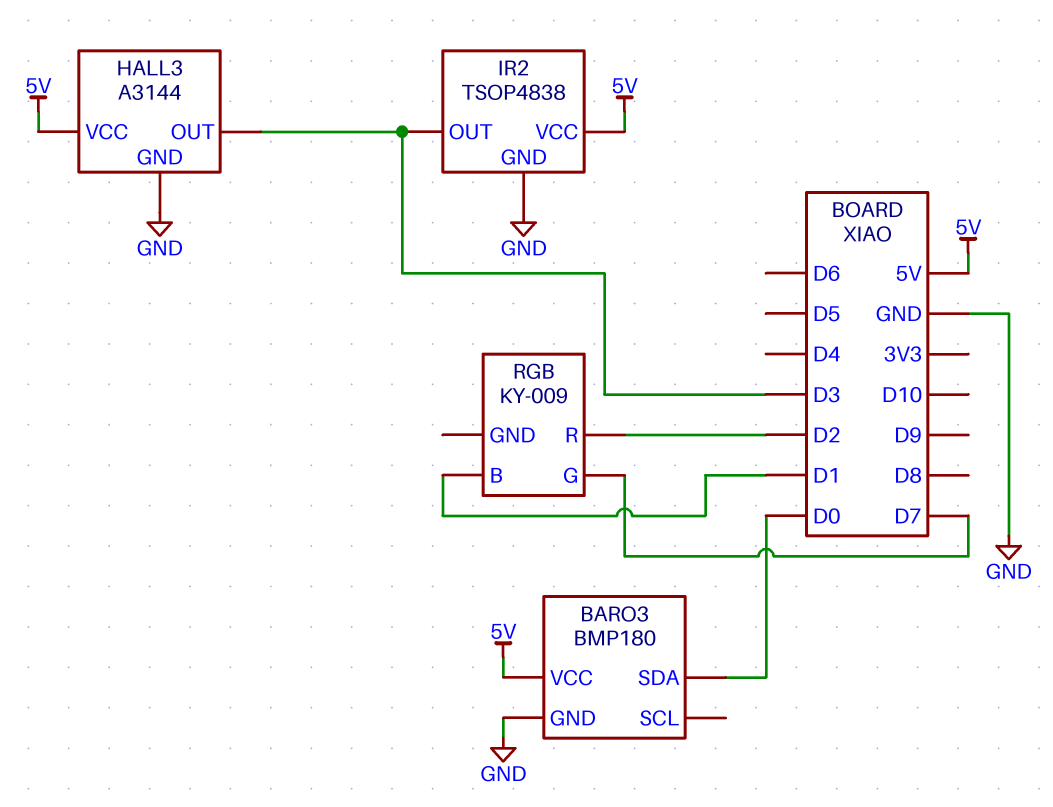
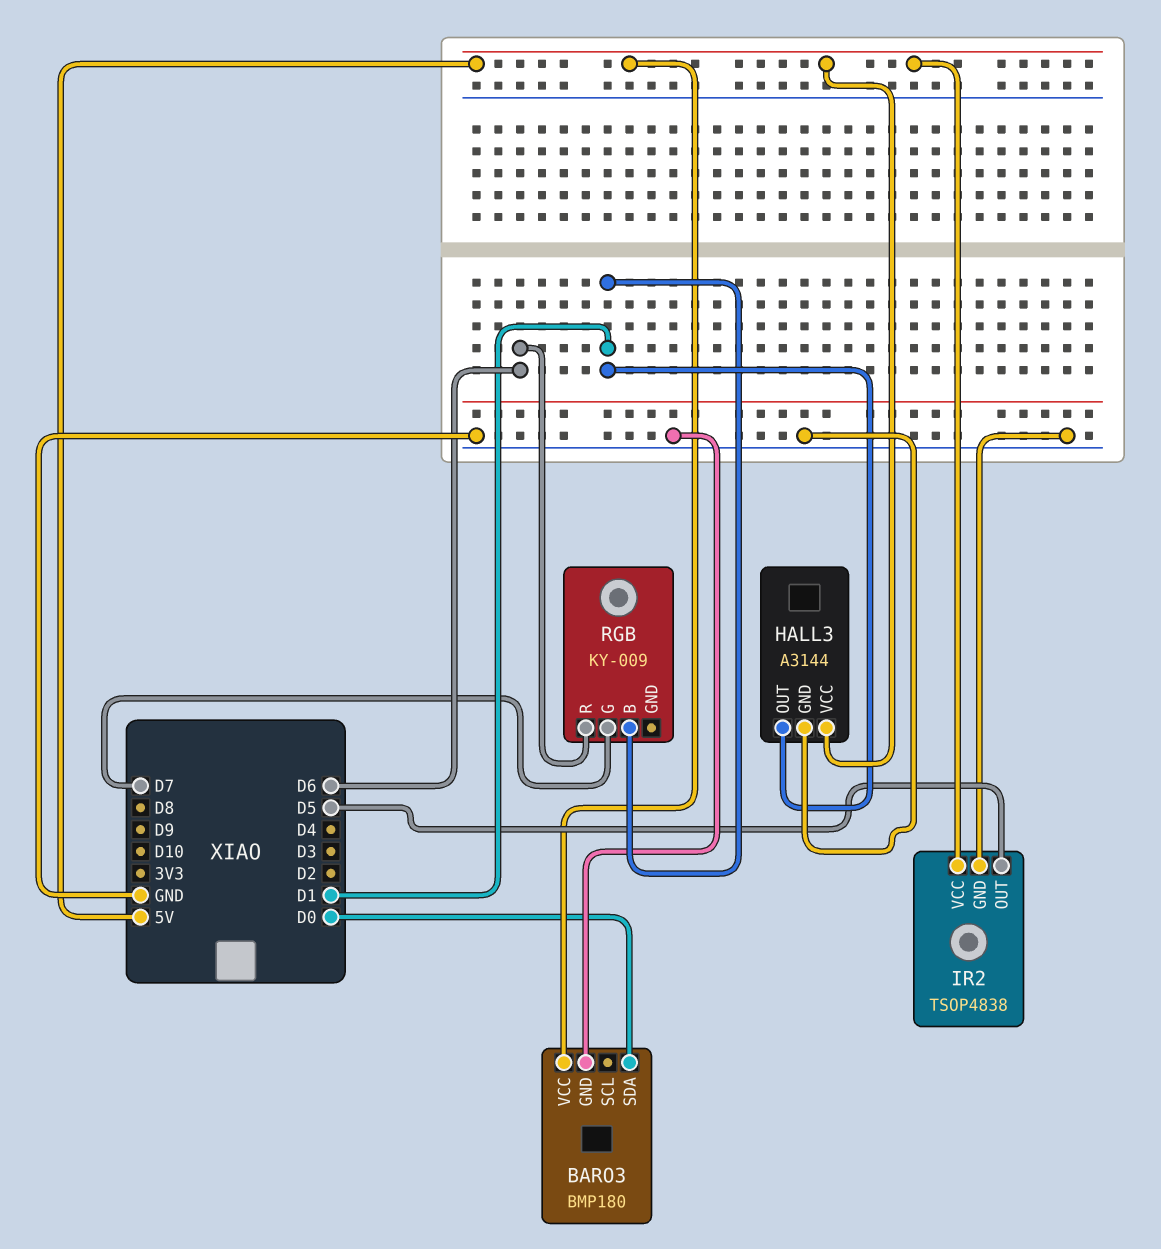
HALL3 pin OUT: D3 -> D1
IR2 pin OUT: D3 -> D5
RGB pin R: D2 -> D6

